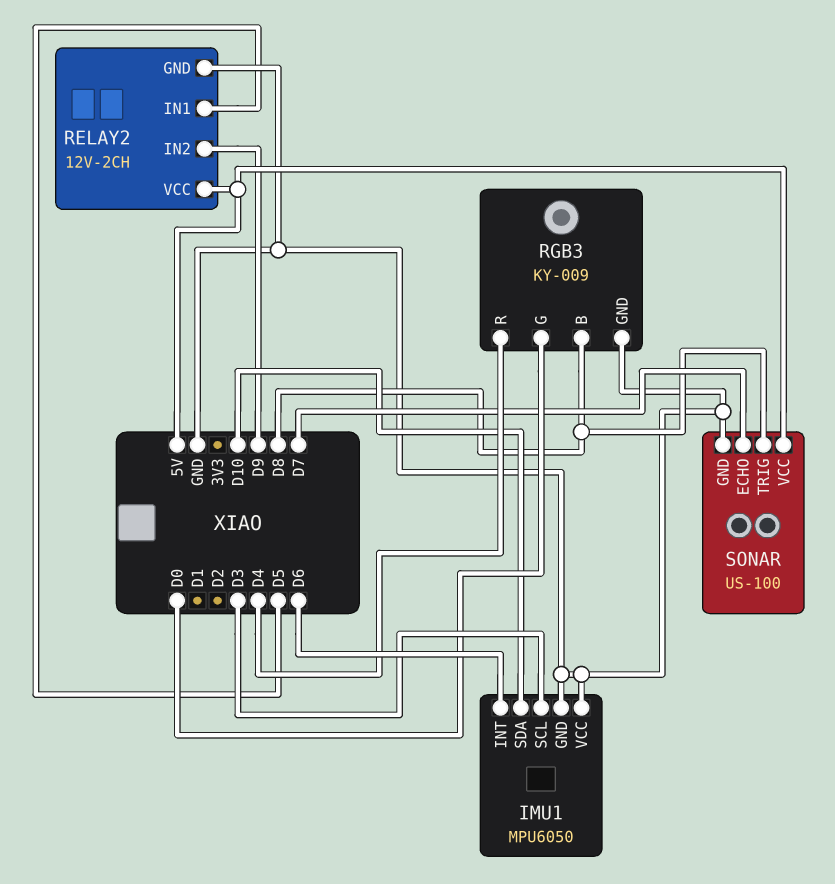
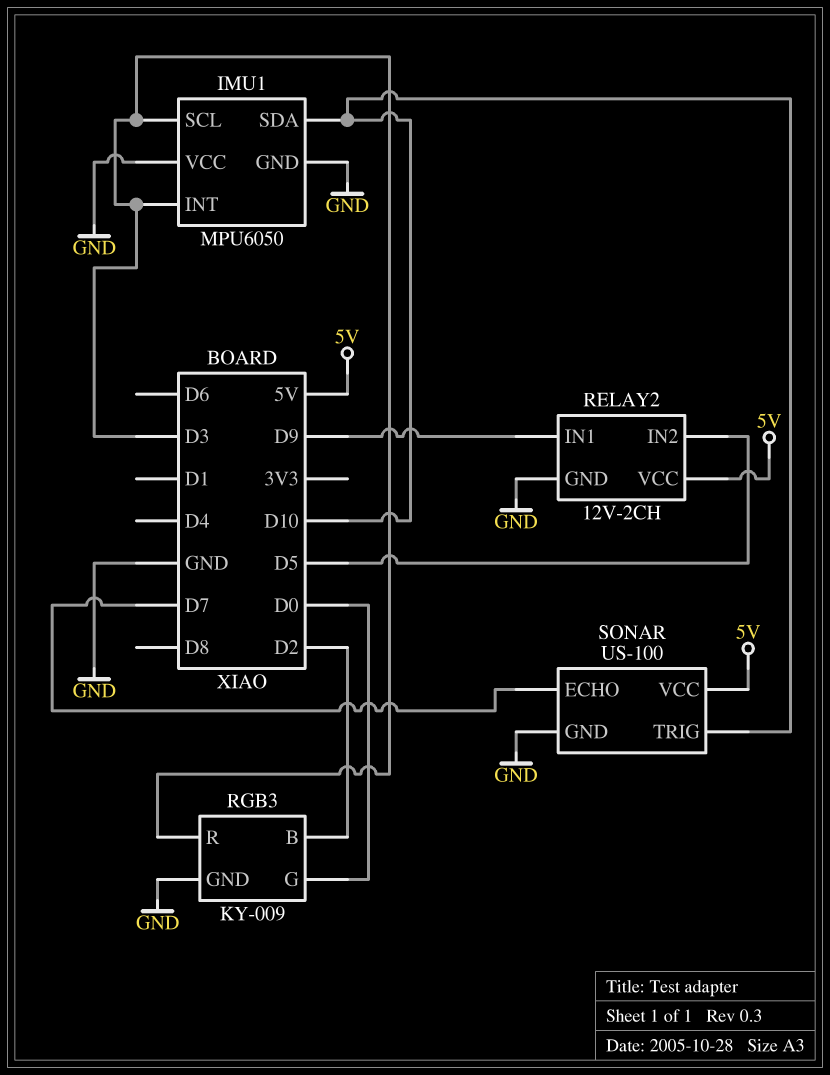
IMU1 pin INT: D6 -> D3
RELAY2 pin IN1: D5 -> D9
RELAY2 pin IN2: D9 -> D5
RGB3 pin B: D8 -> D2
RGB3 pin R: D4 -> D3
SONAR pin TRIG: D8 -> D10

